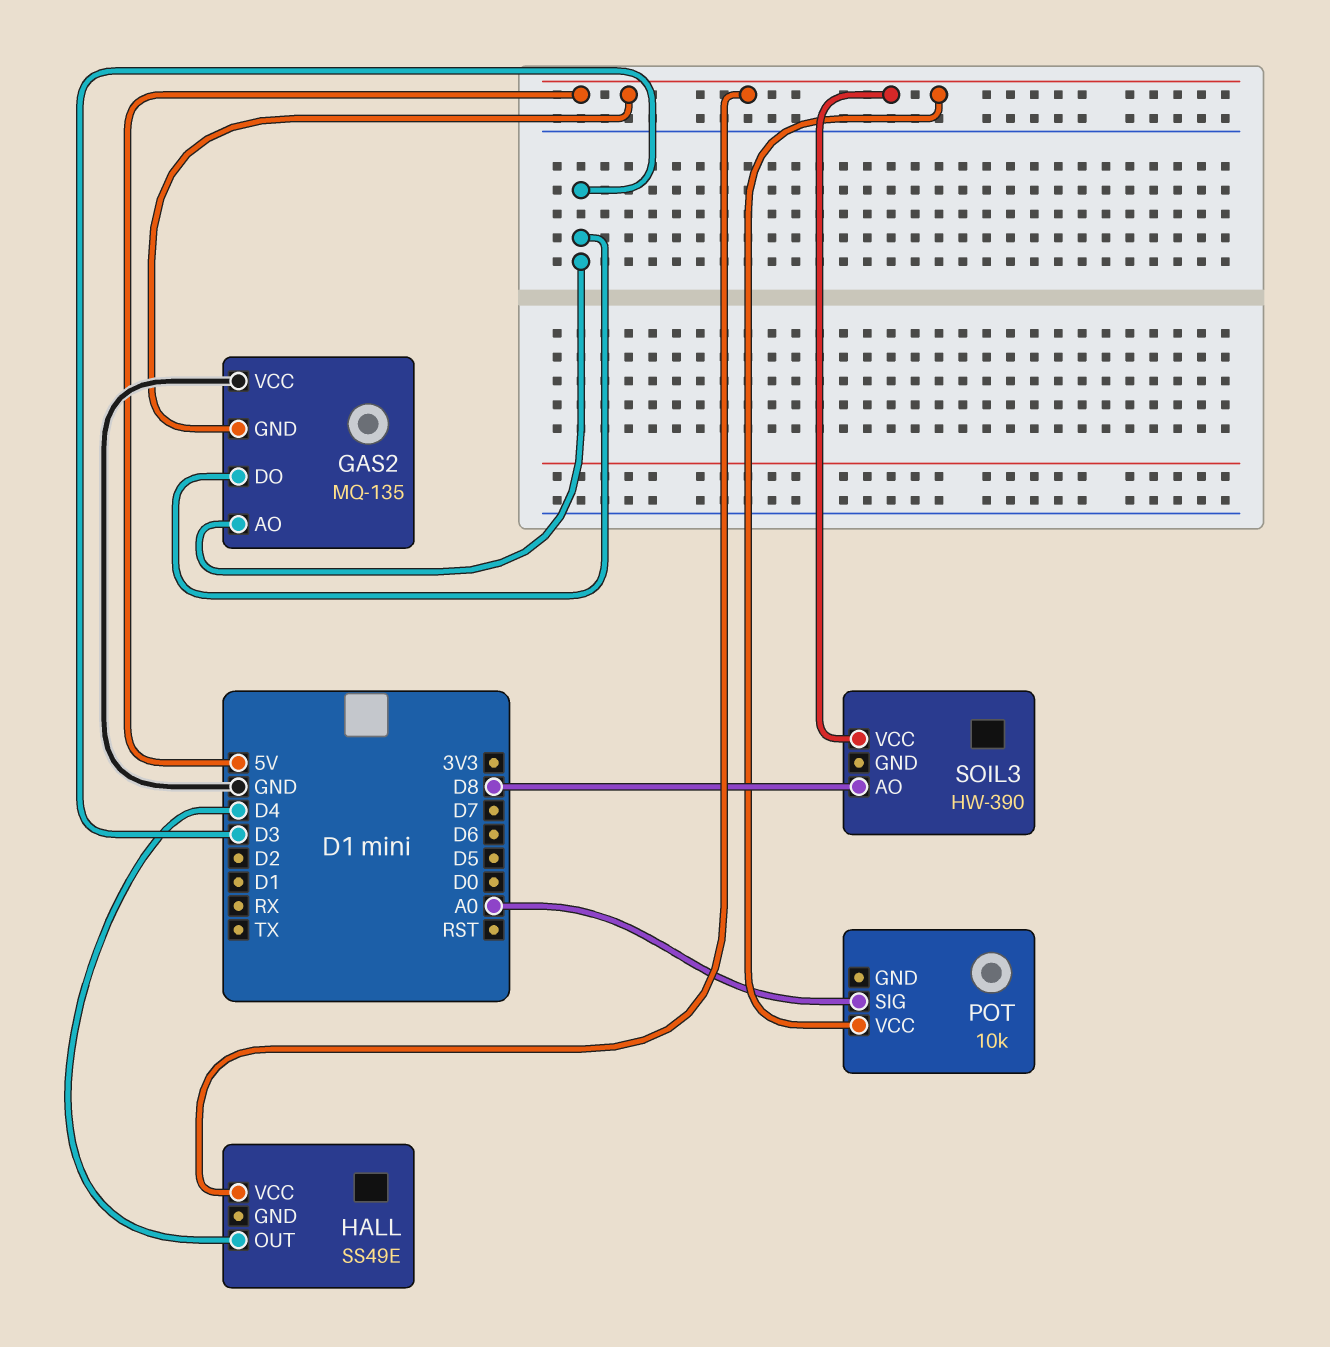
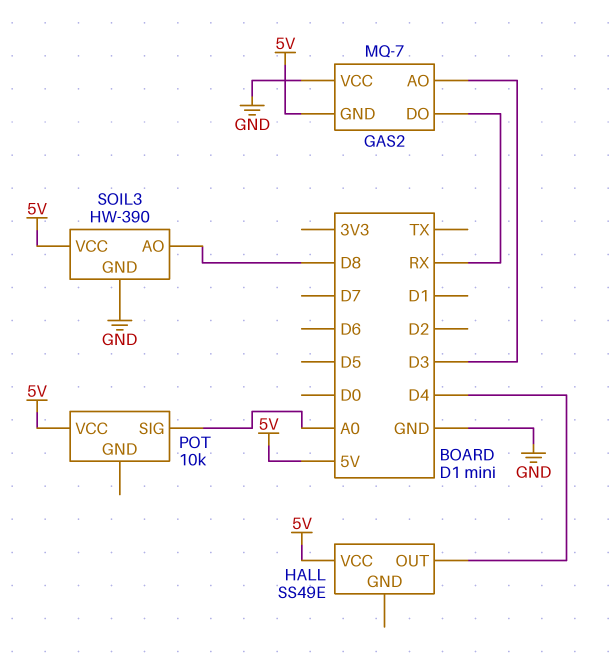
GAS2: MQ-135 -> MQ-7
GAS2 pin DO: D3 -> RX
SOIL3 pin GND: none -> GND

